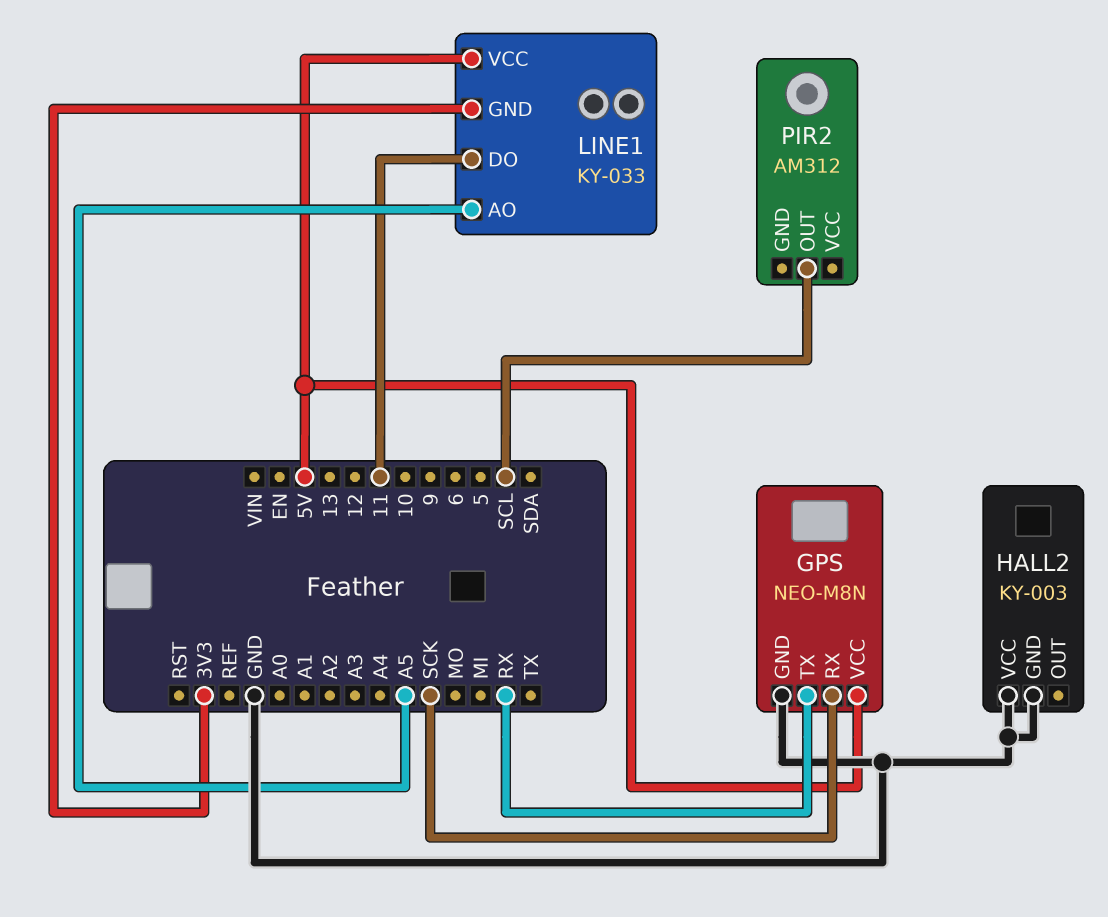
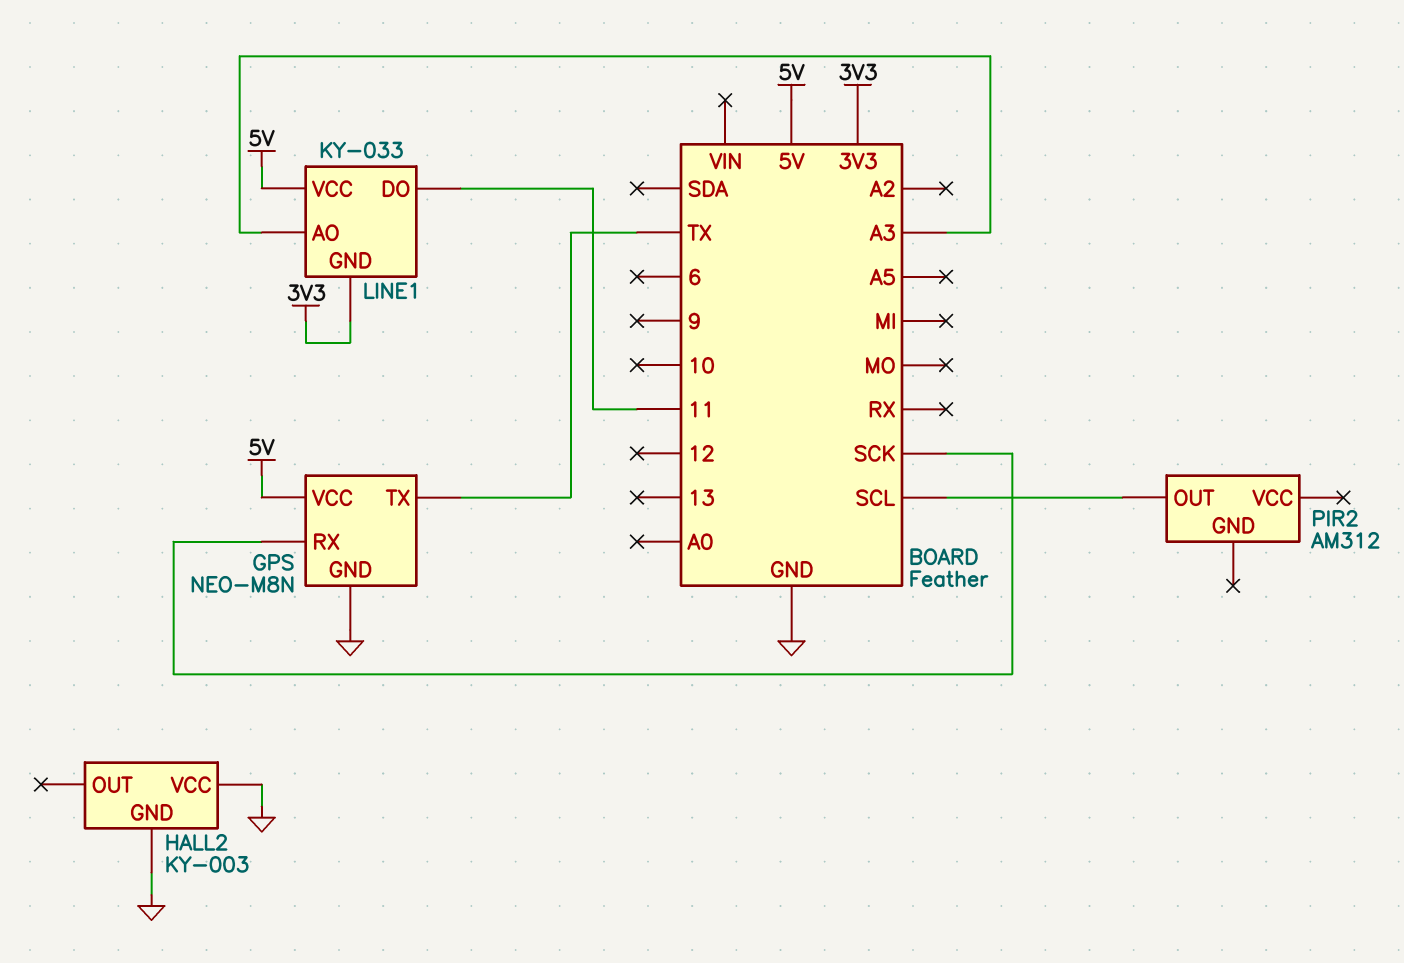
GPS pin TX: RX -> TX
LINE1 pin AO: A5 -> A3

